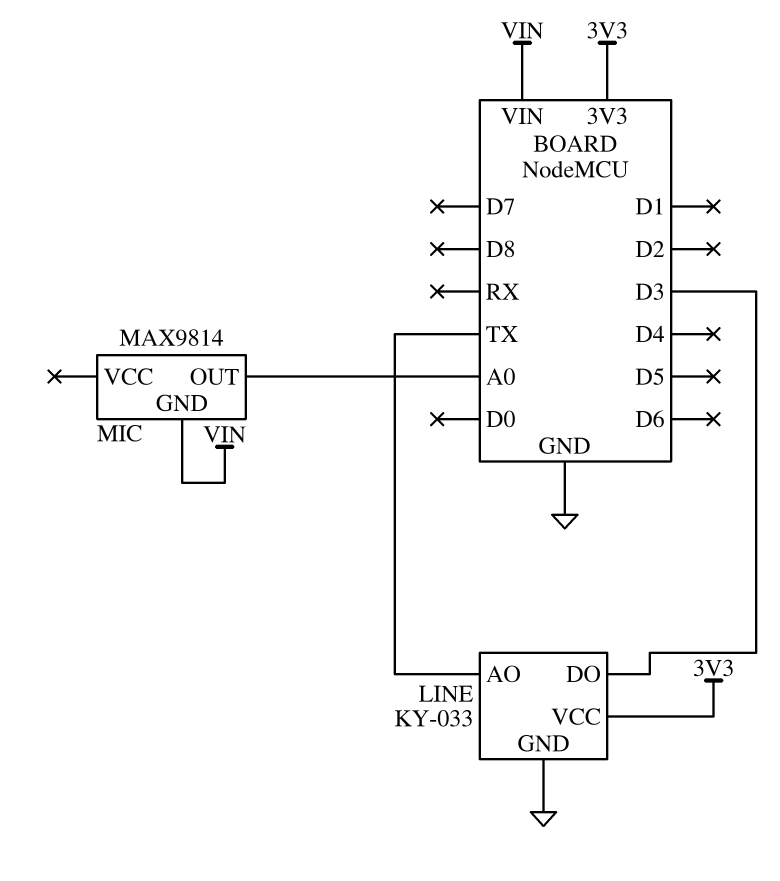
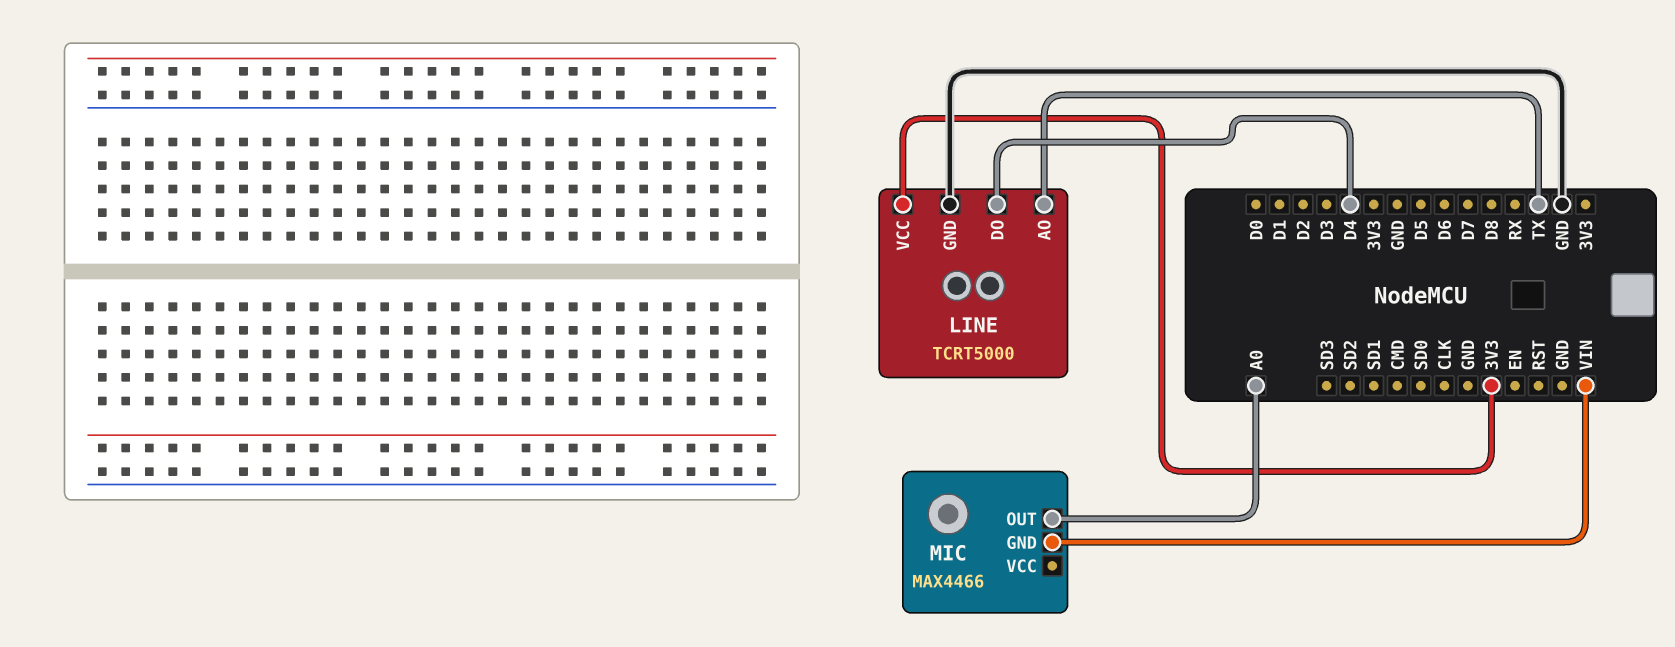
LINE: KY-033 -> TCRT5000
LINE pin DO: D3 -> D4
MIC: MAX9814 -> MAX4466

